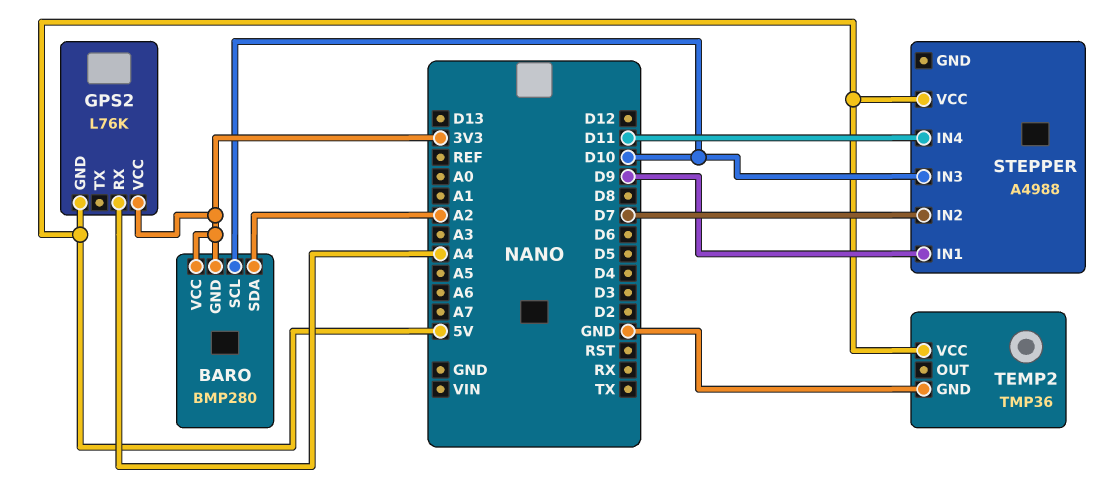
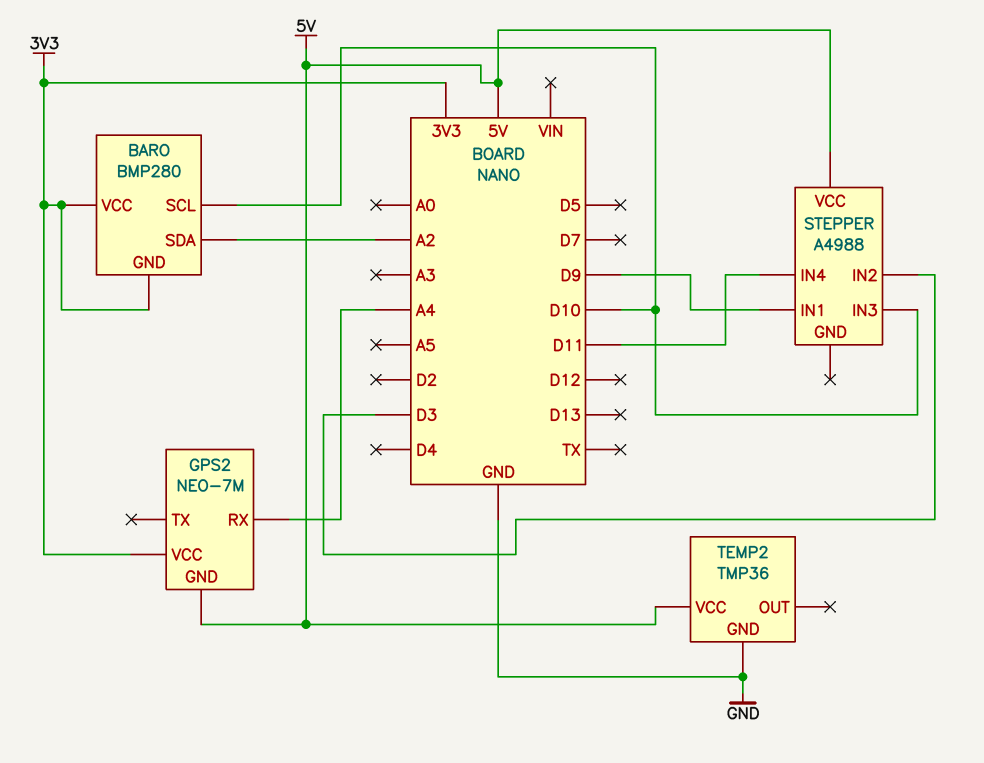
GPS2: L76K -> NEO-7M
STEPPER pin IN2: D7 -> D3

